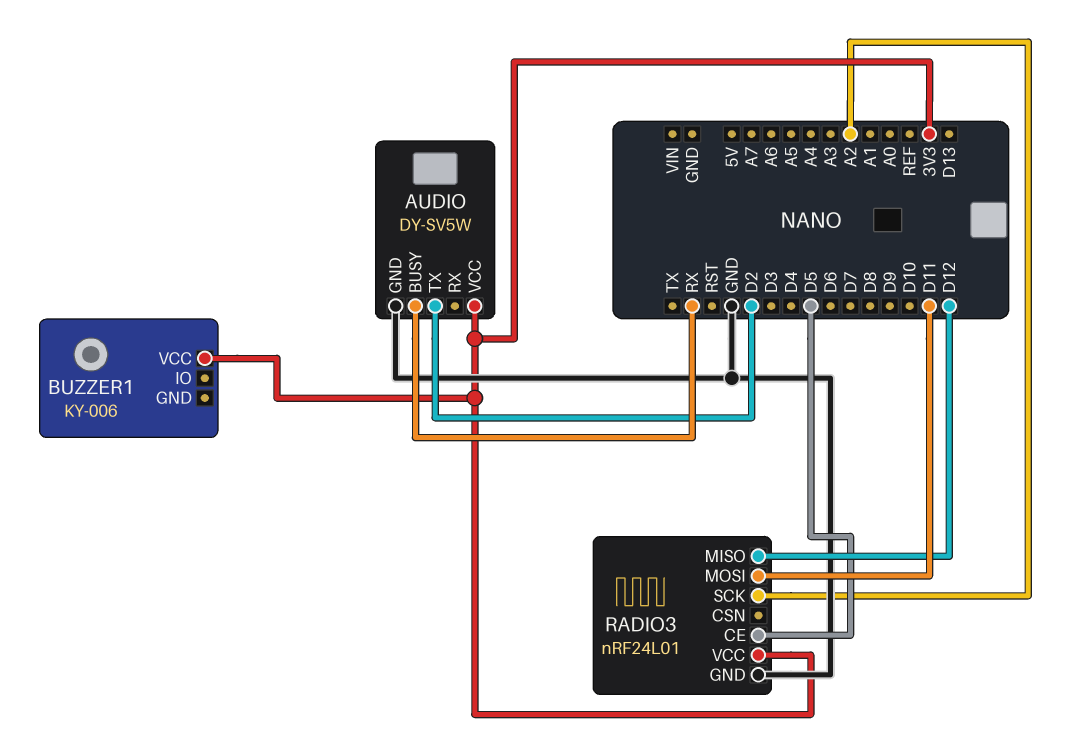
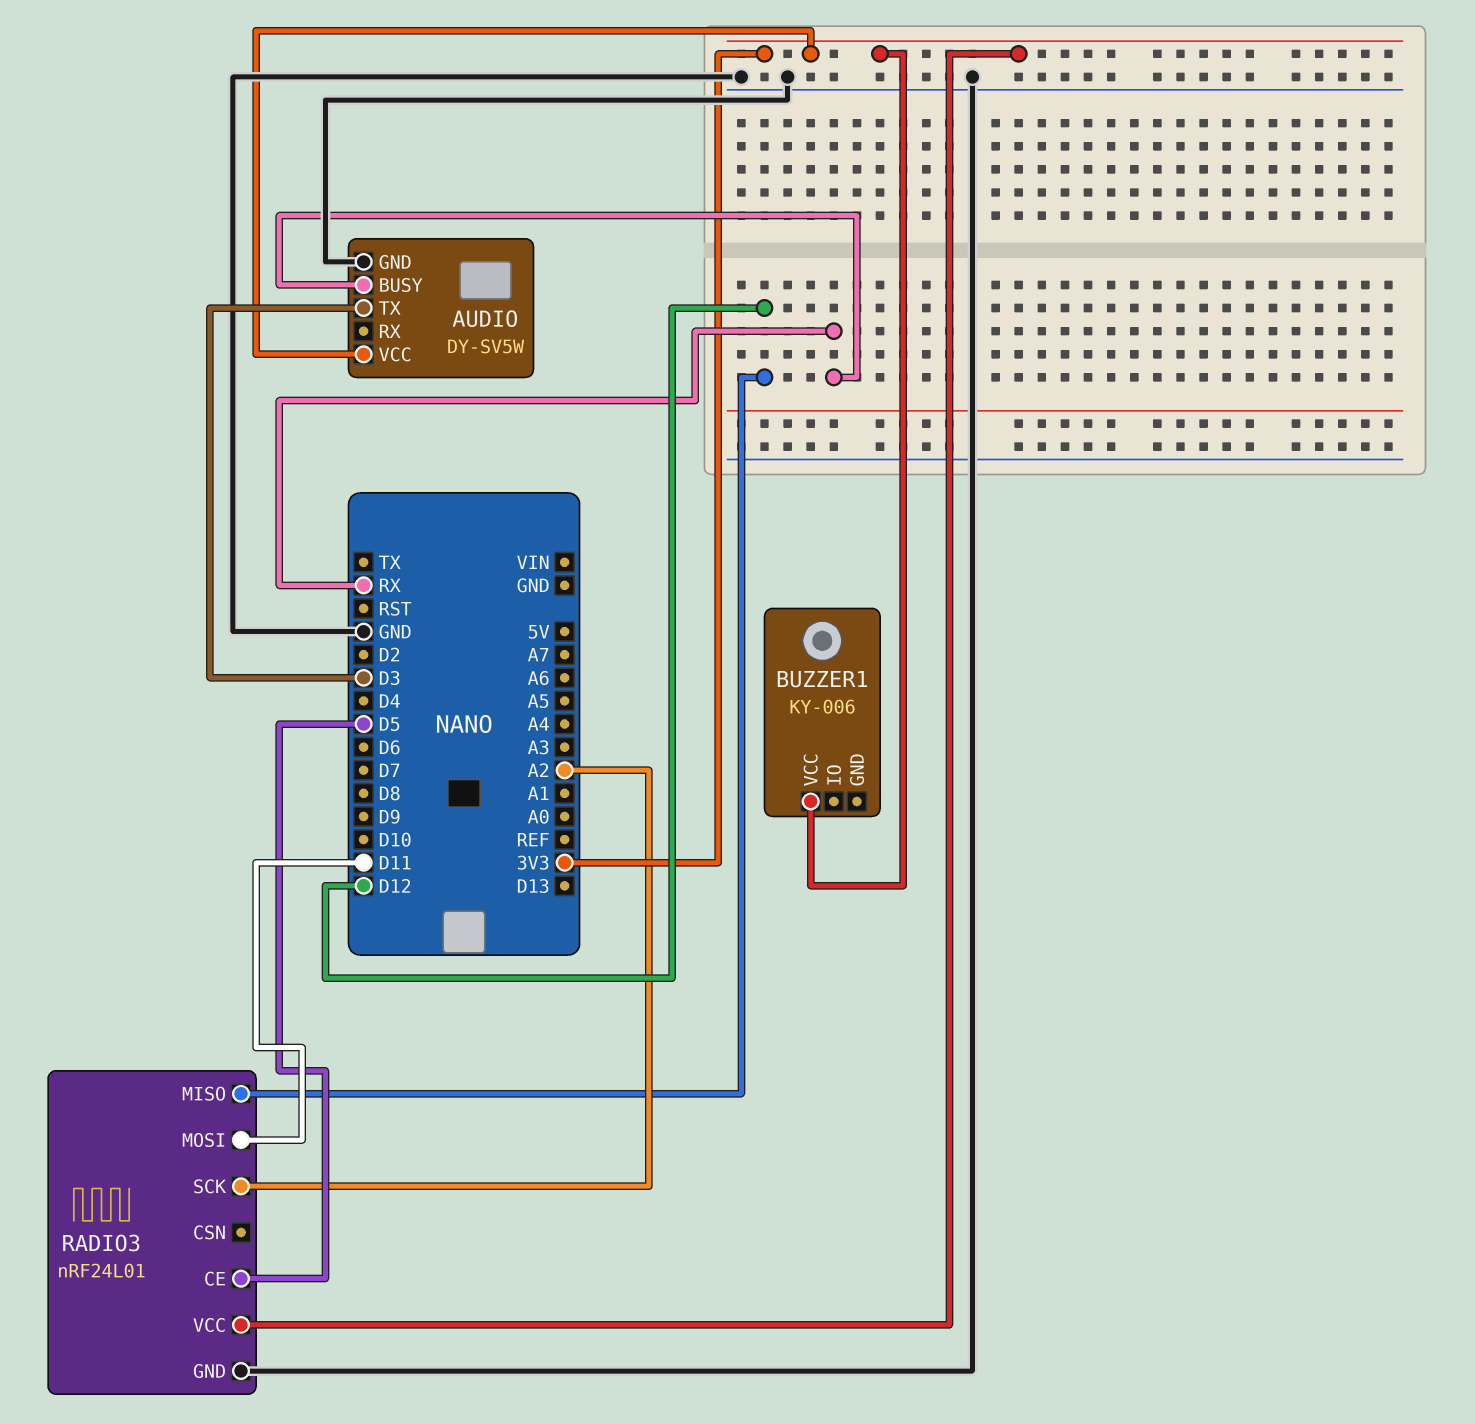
AUDIO pin TX: D2 -> D3

